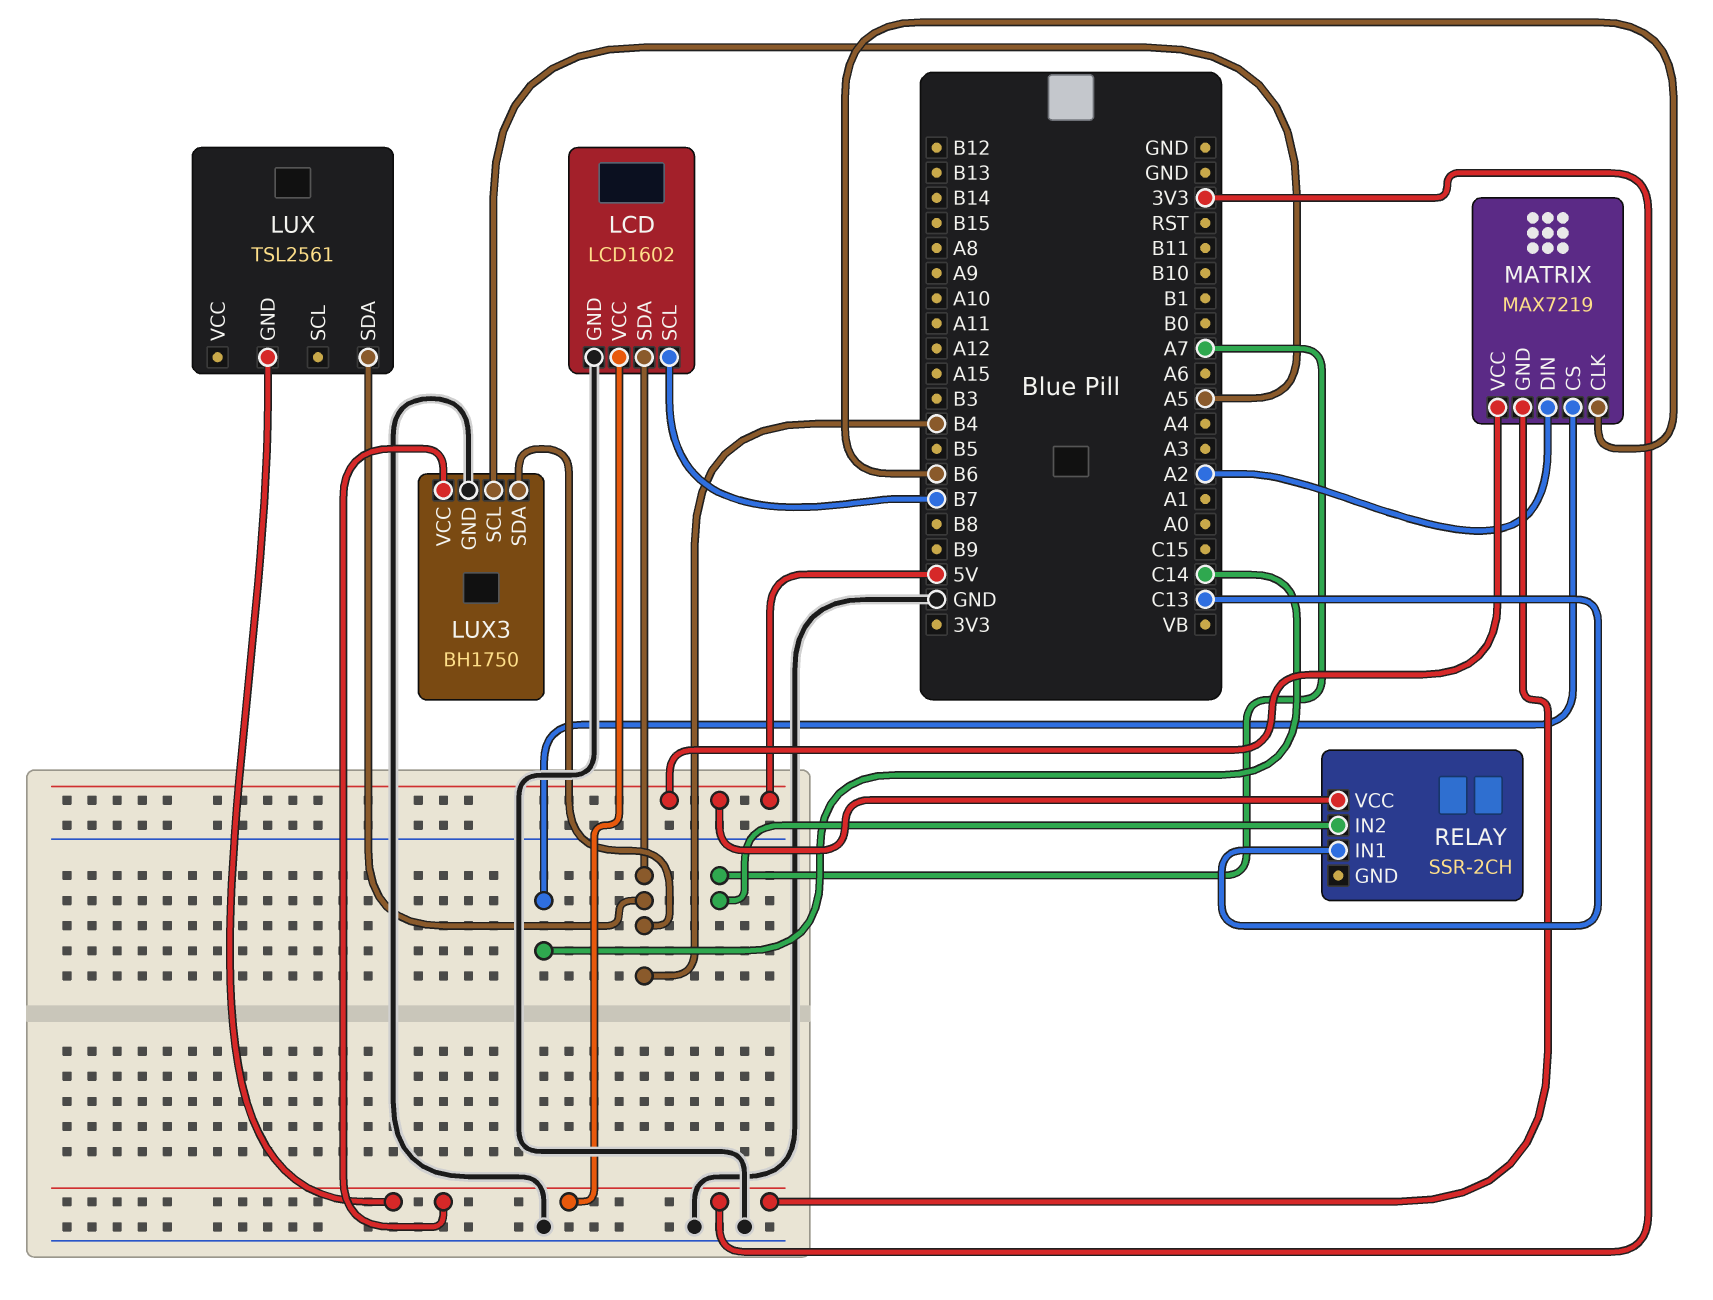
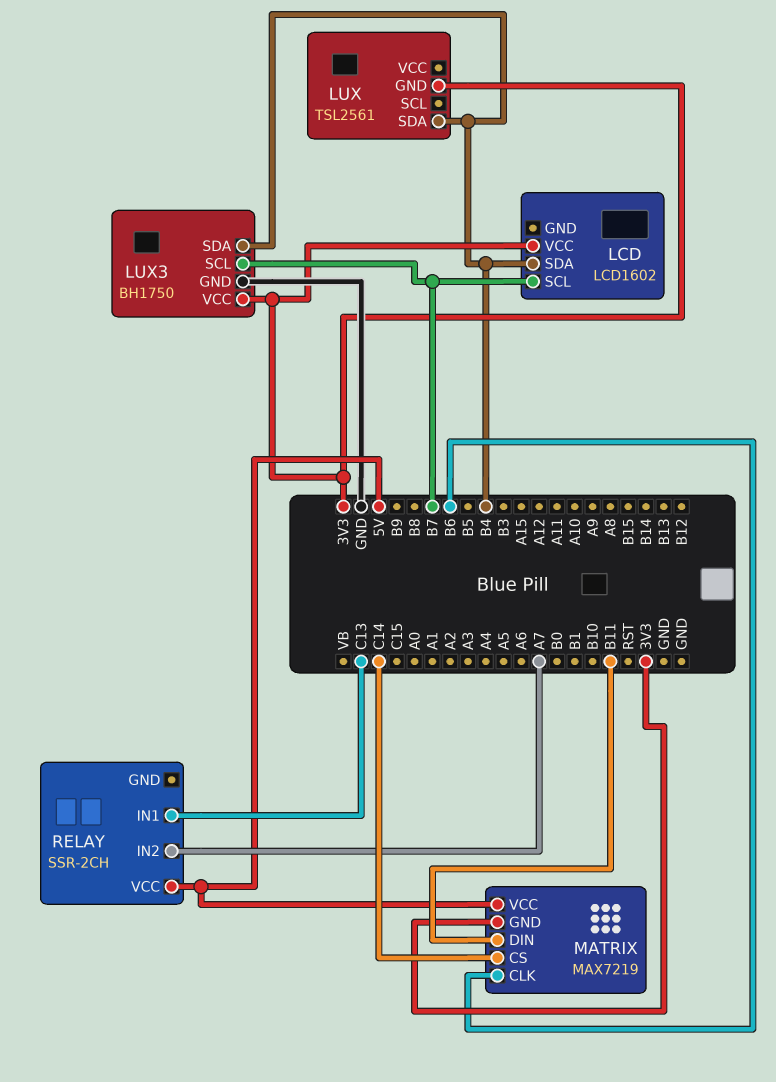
LCD pin GND: GND -> none
LUX3 pin SCL: A5 -> B7
MATRIX pin DIN: A2 -> B11

